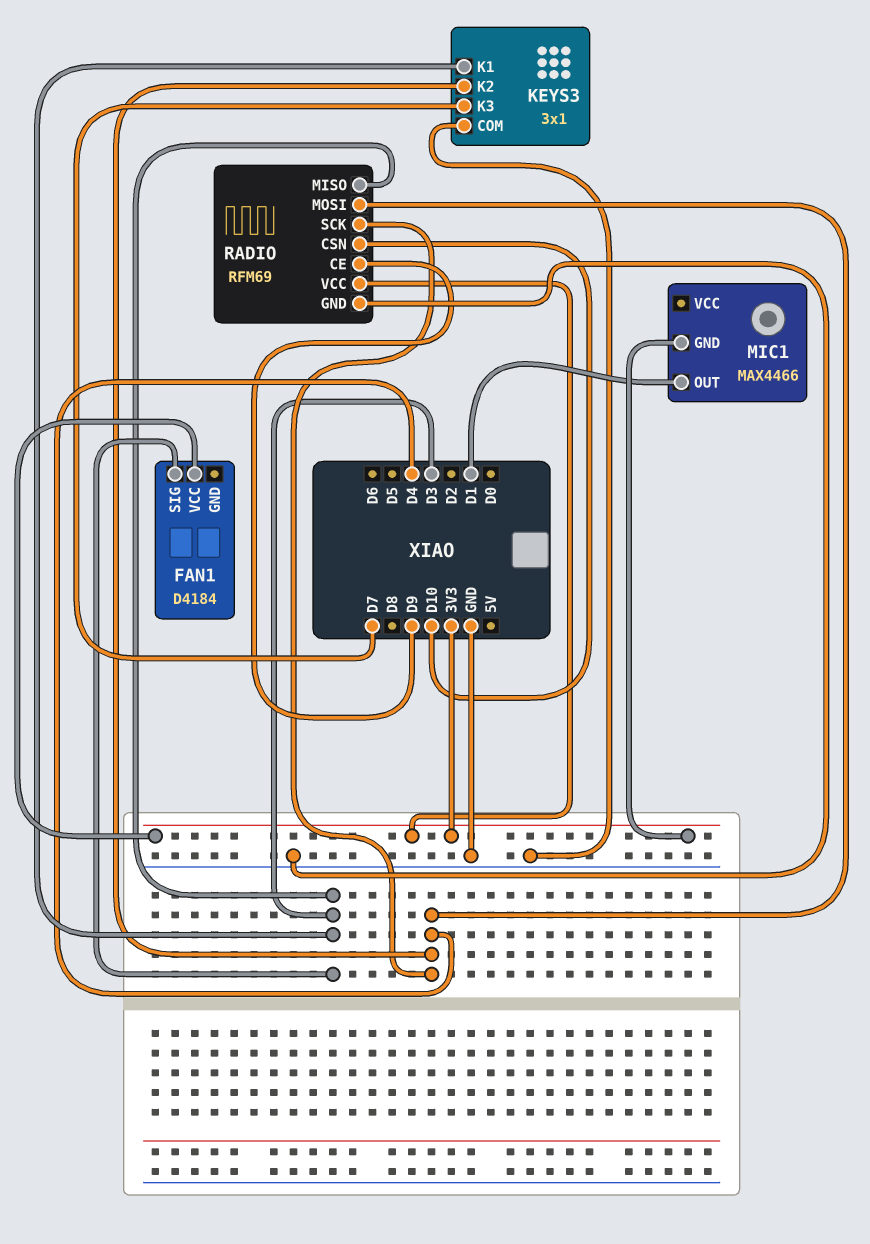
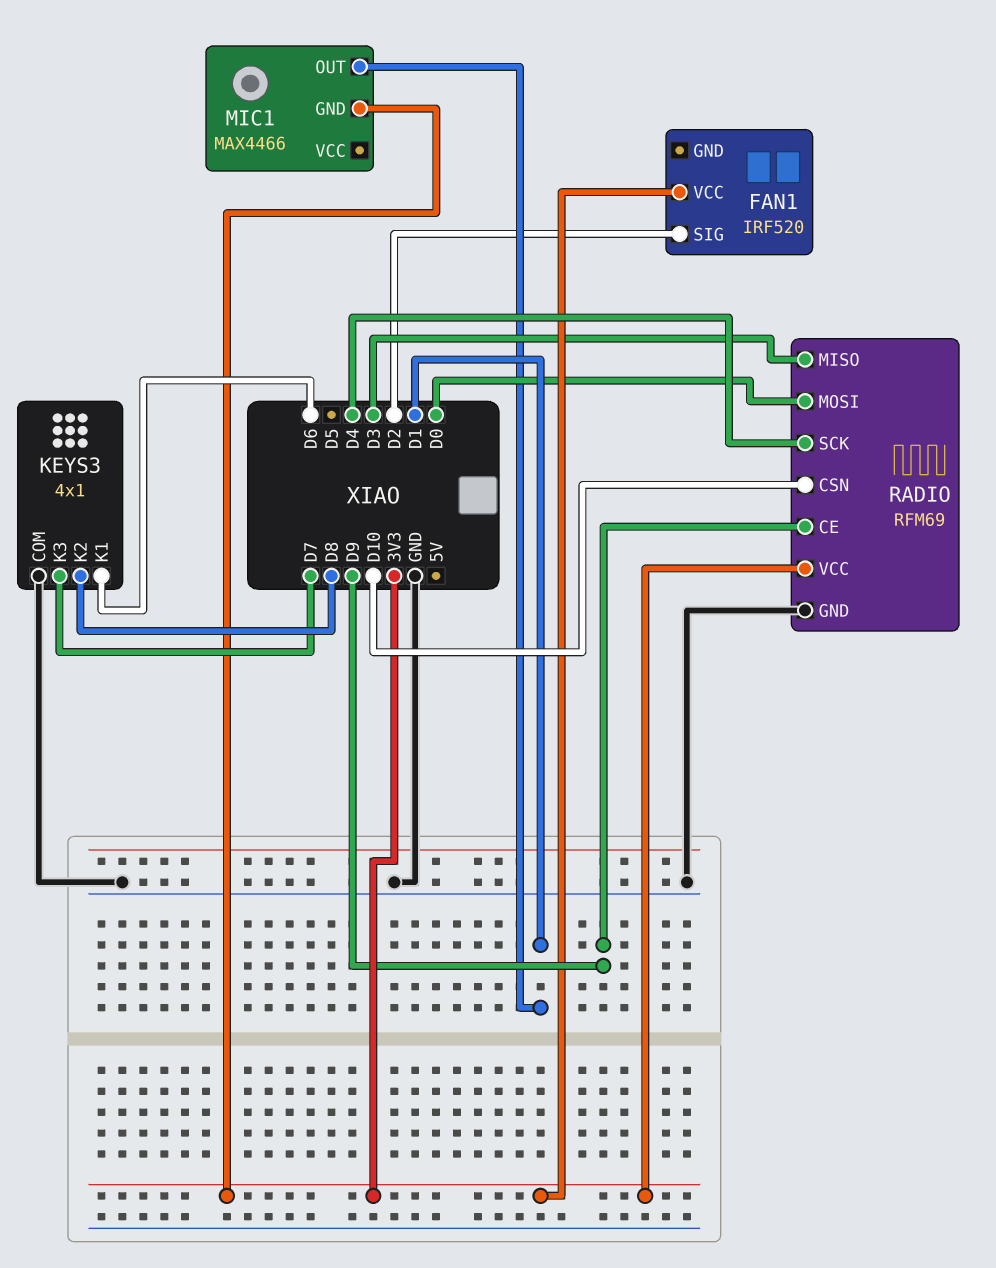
FAN1: D4184 -> IRF520
FAN1 pin SIG: D3 -> D2
KEYS3: 3x1 -> 4x1
KEYS3 pin K1: D3 -> D6
KEYS3 pin K2: D4 -> D8
RADIO pin MOSI: D4 -> D0

